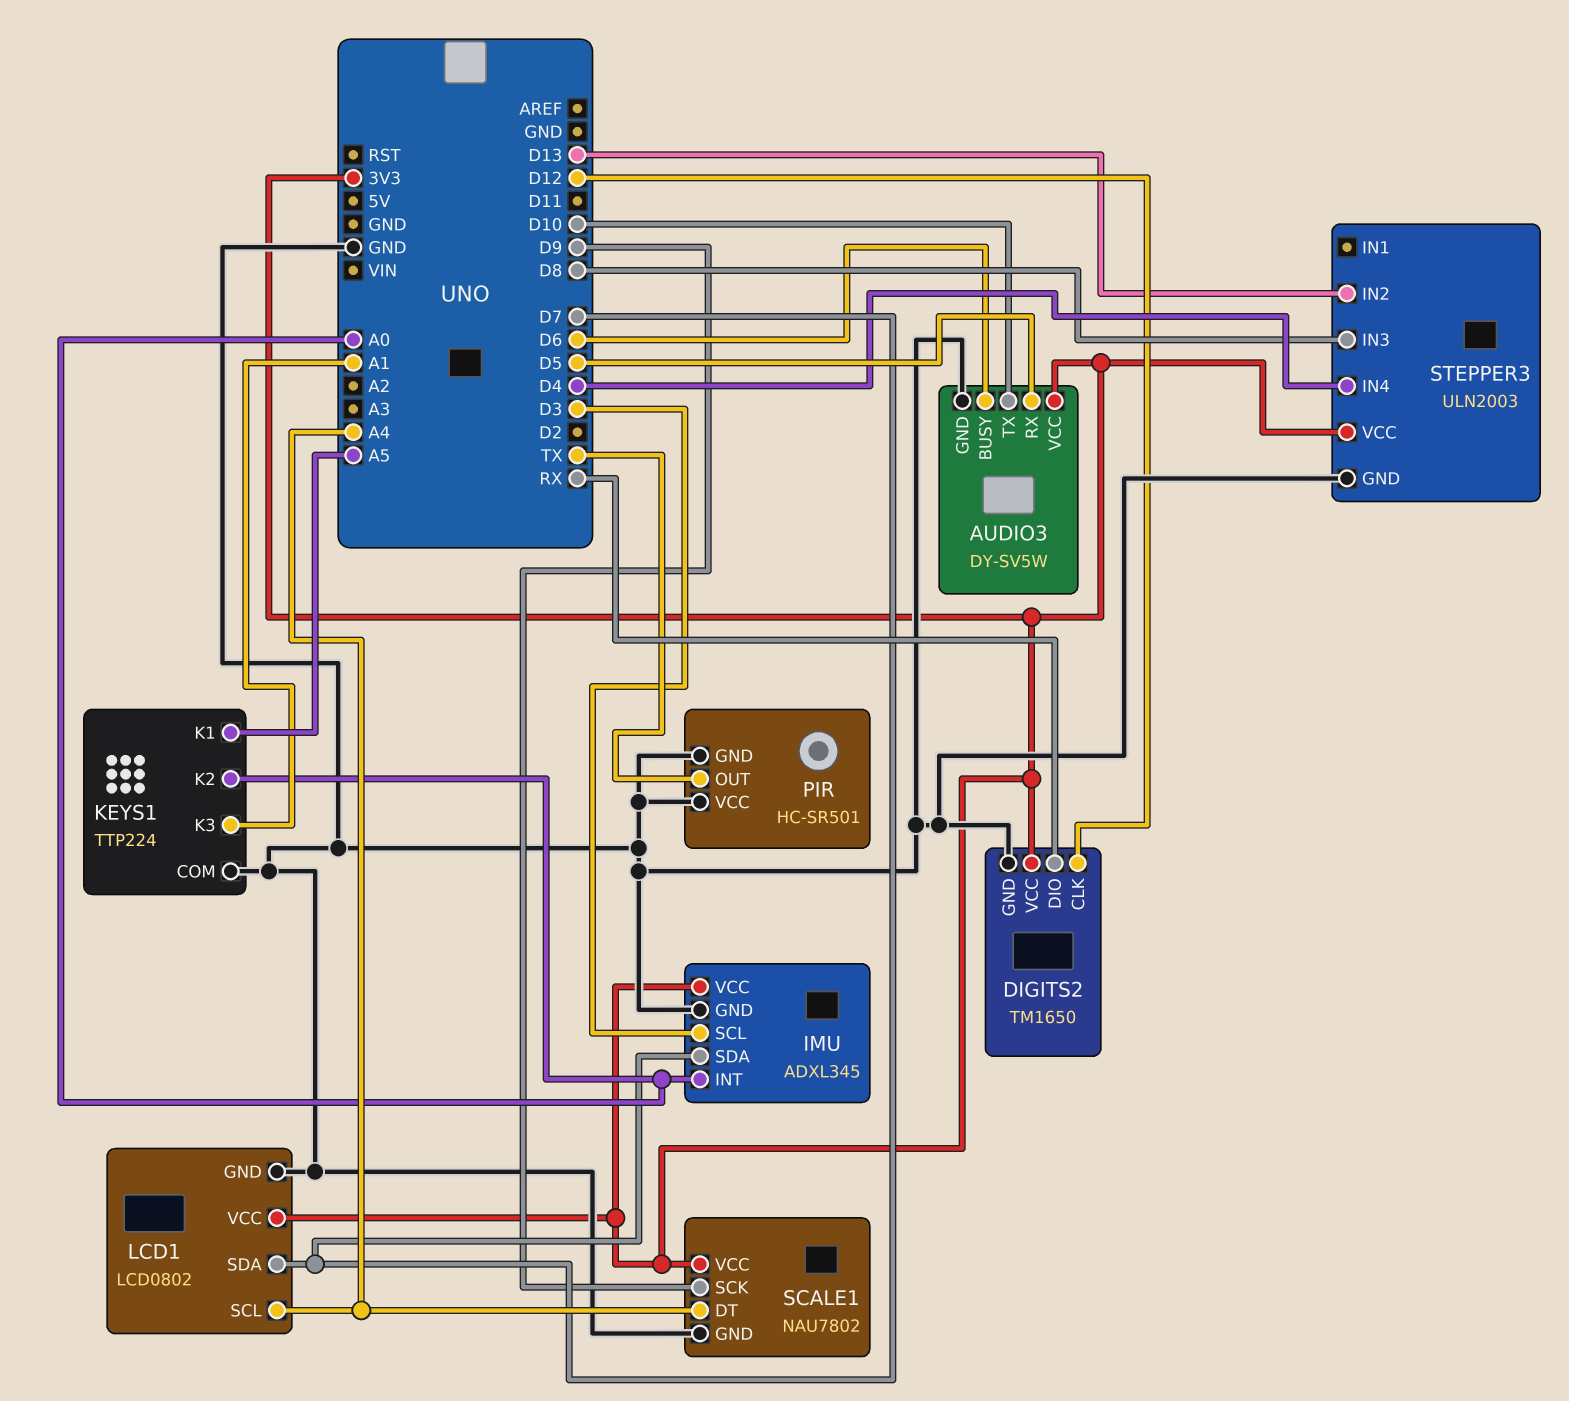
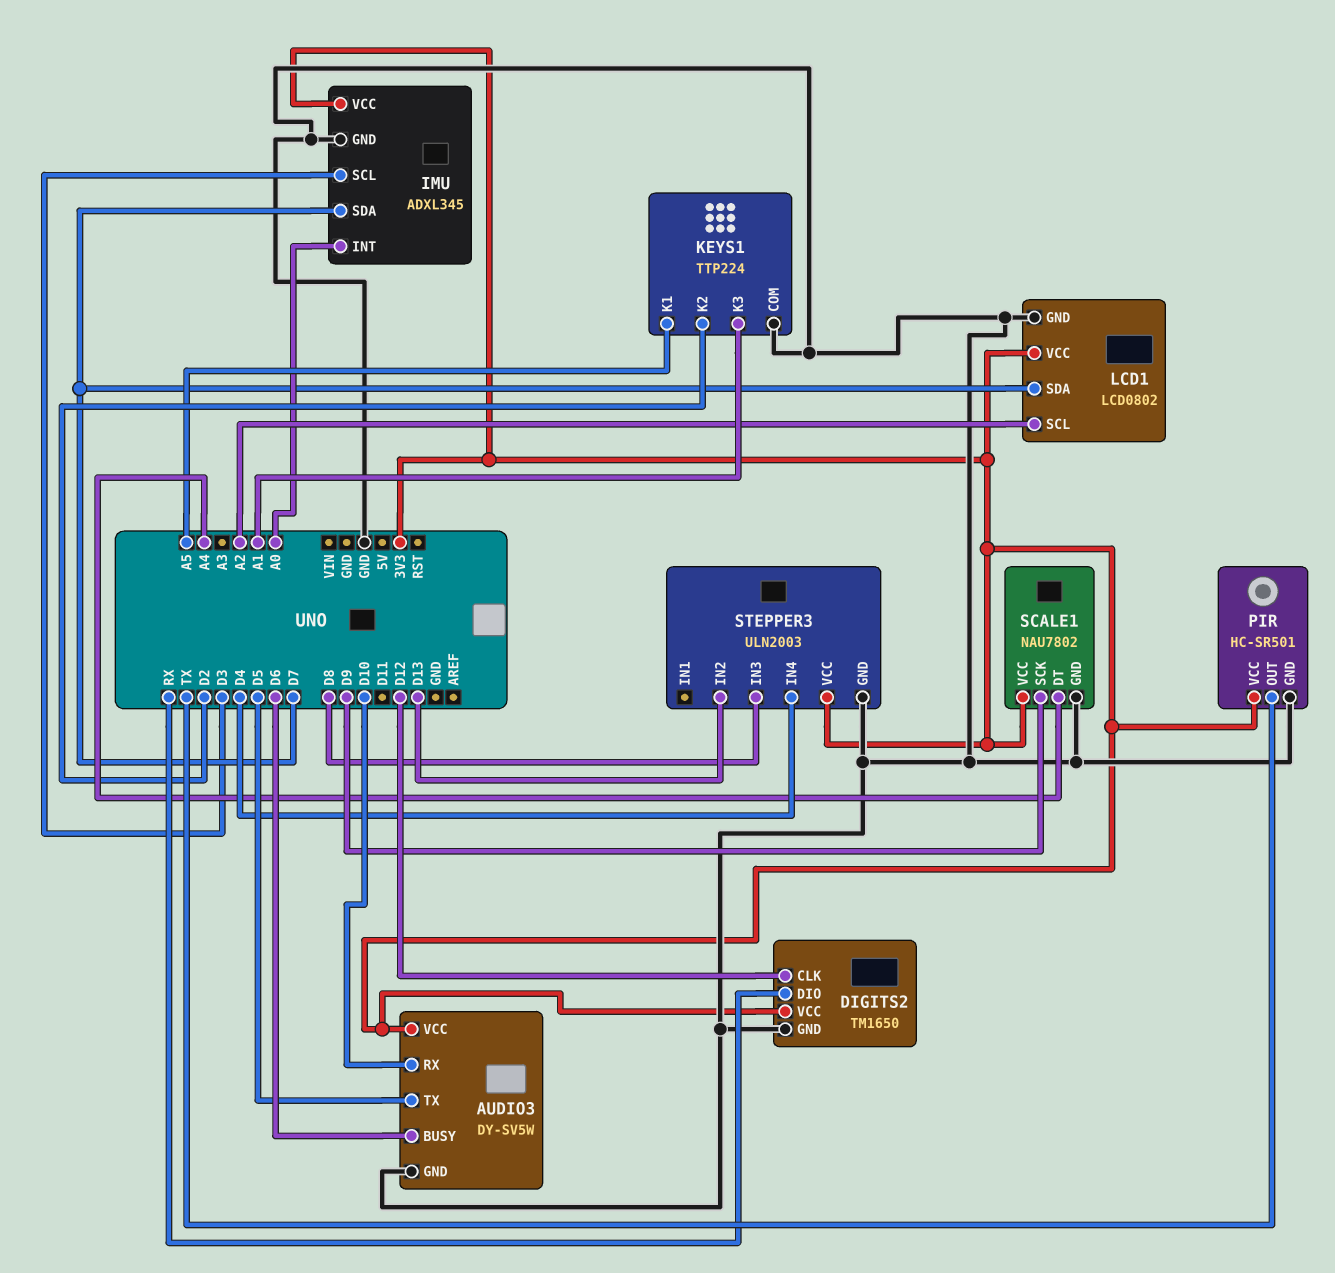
AUDIO3 pin RX: D5 -> D10
AUDIO3 pin TX: D10 -> D5
KEYS1 pin K2: A0 -> D2
LCD1 pin SCL: A4 -> A2
PIR pin VCC: GND -> 3V3

